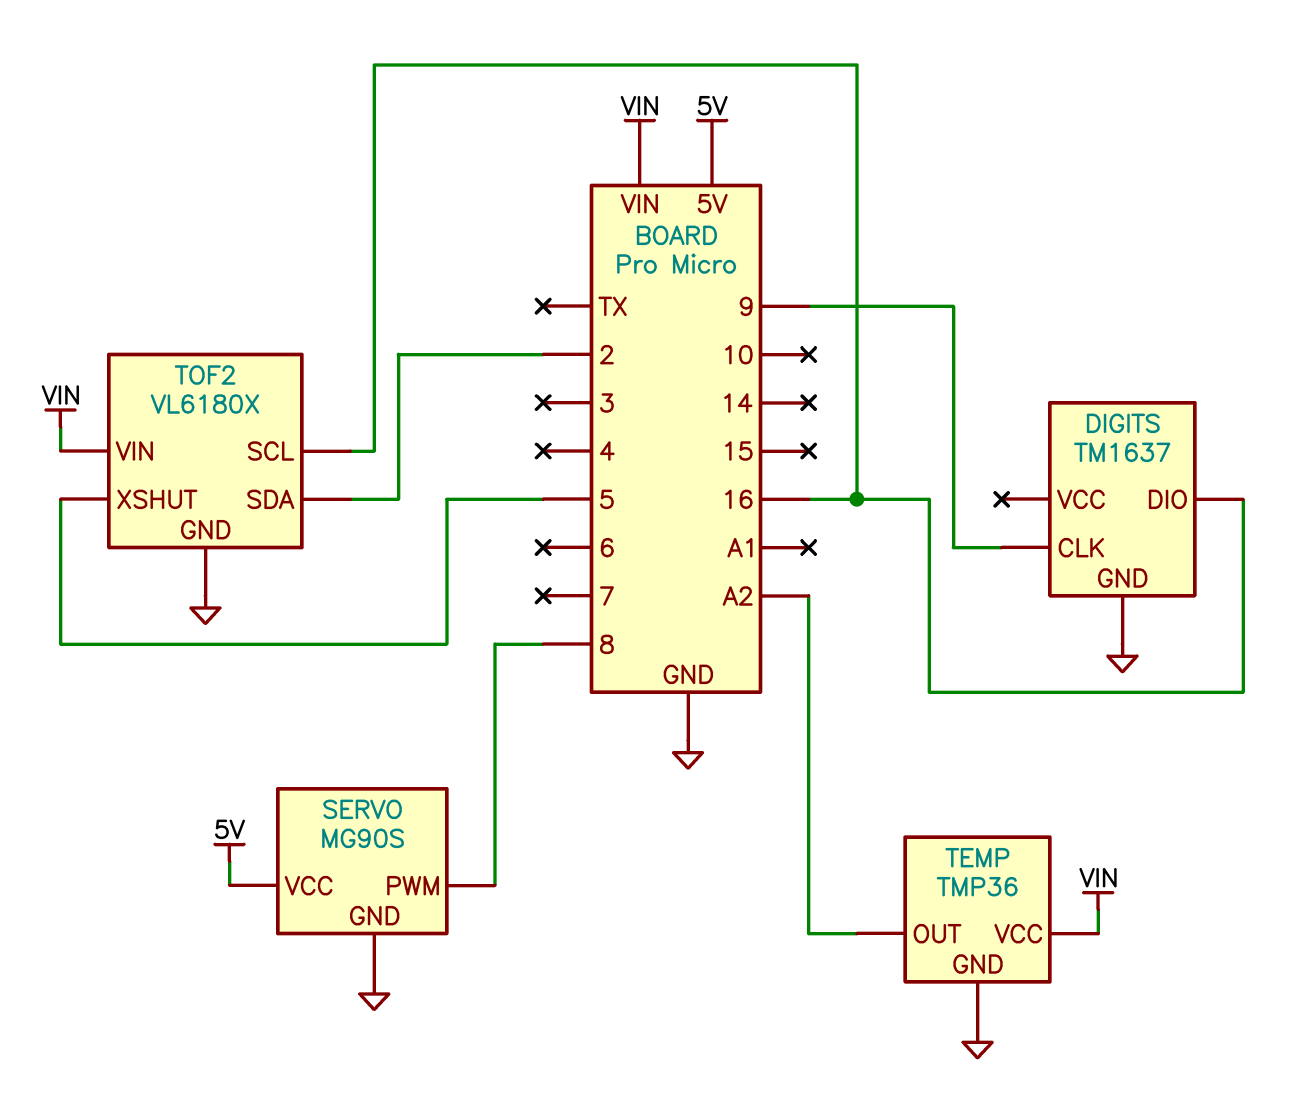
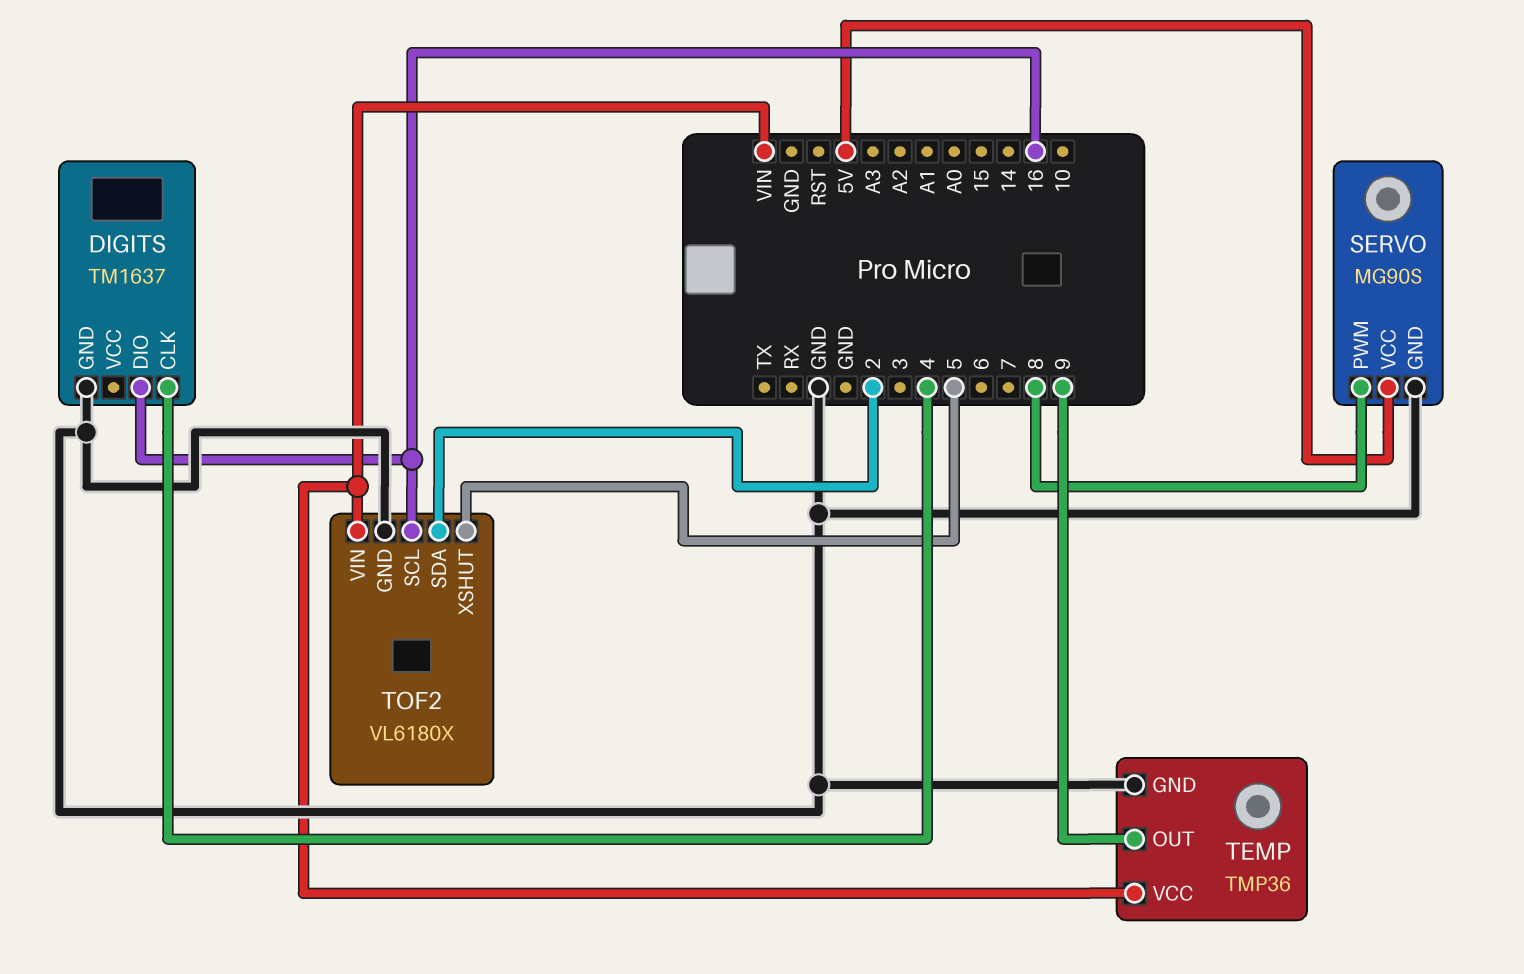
DIGITS pin CLK: 9 -> 4
TEMP pin OUT: A2 -> 9

